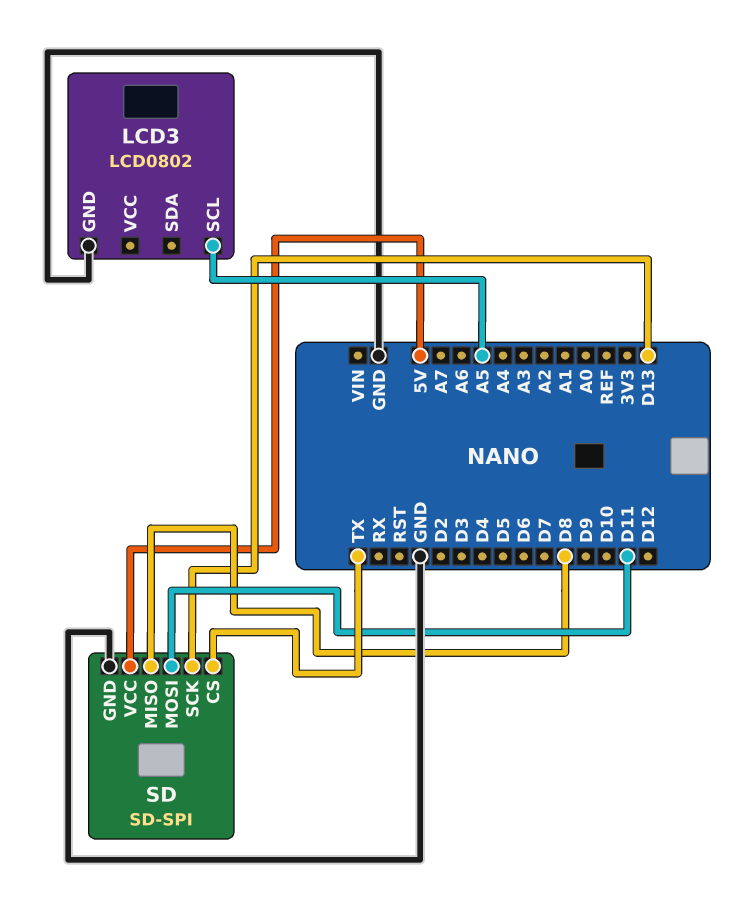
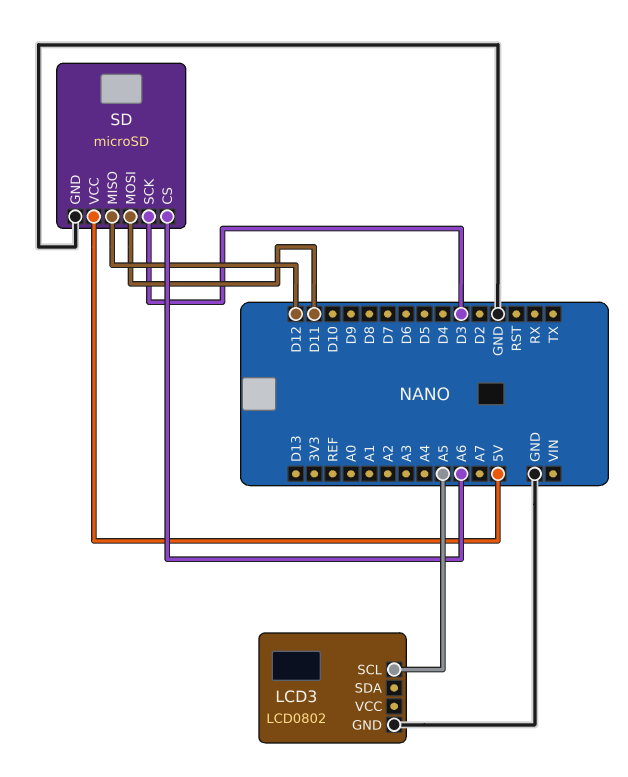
SD: SD-SPI -> microSD
SD pin CS: TX -> A6
SD pin MISO: D8 -> D12
SD pin SCK: D13 -> D3

